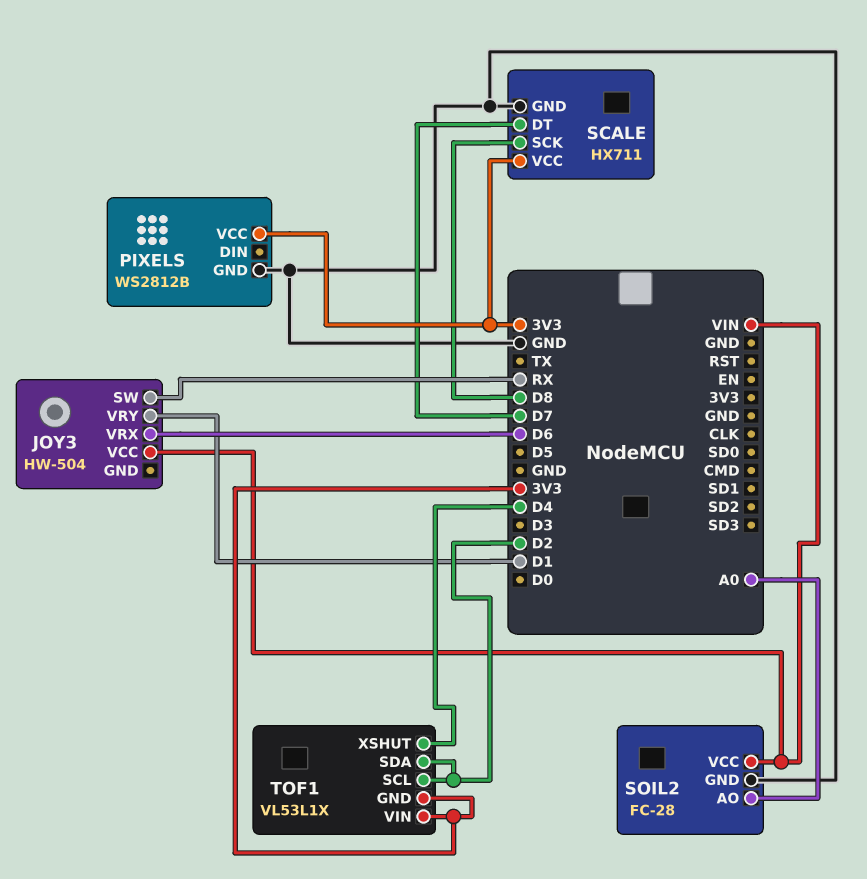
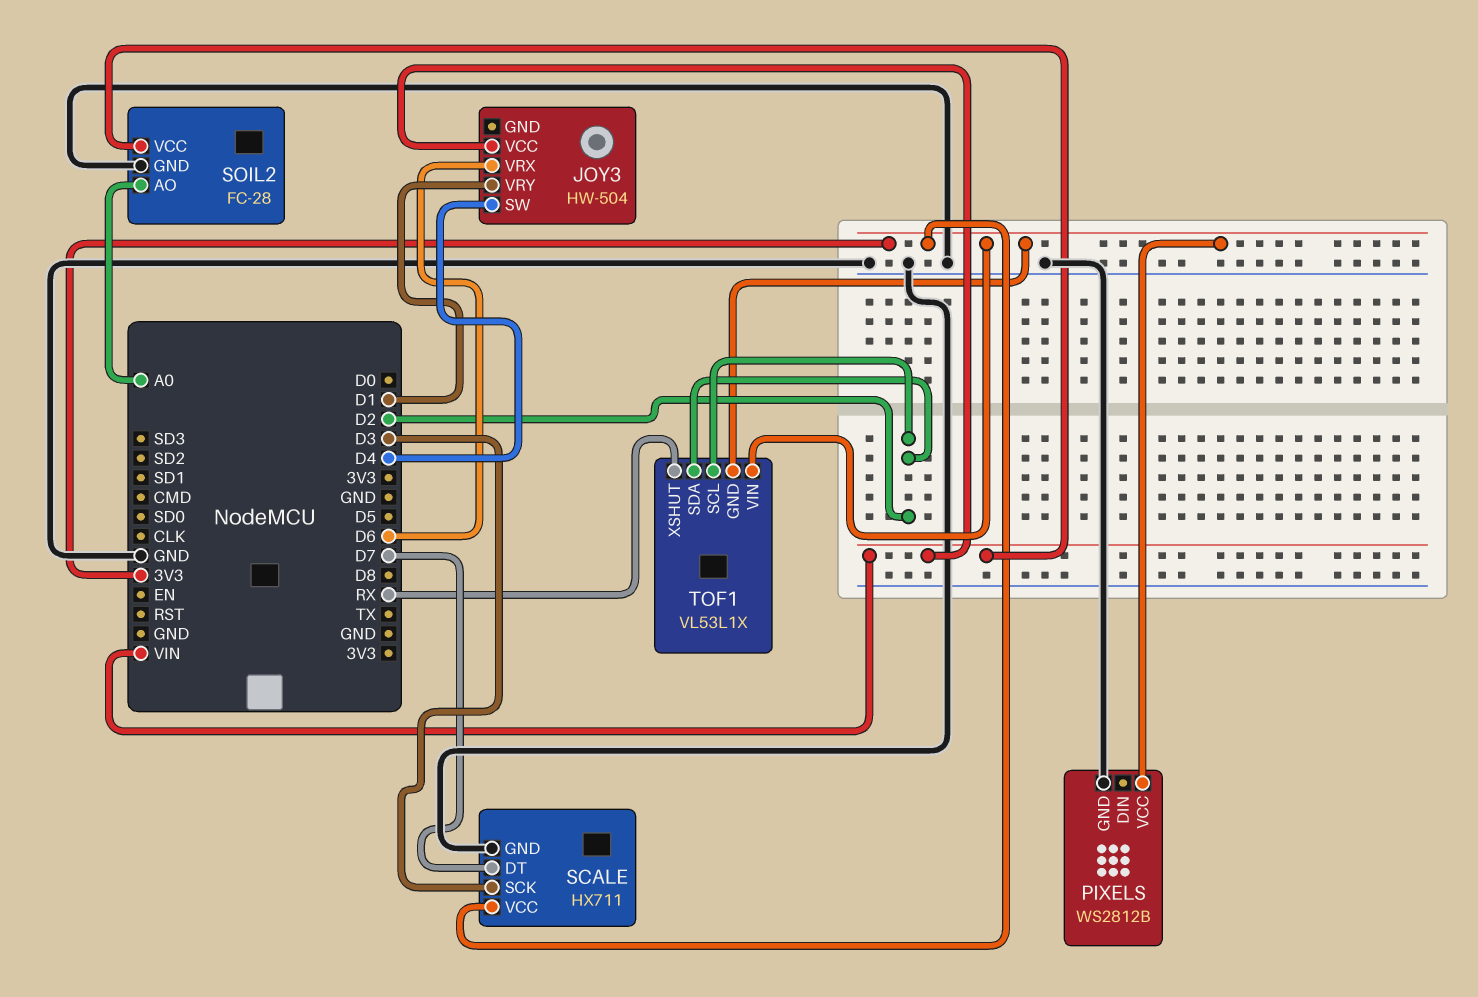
JOY3 pin SW: RX -> D4
SCALE pin SCK: D8 -> D3
TOF1 pin XSHUT: D4 -> RX

